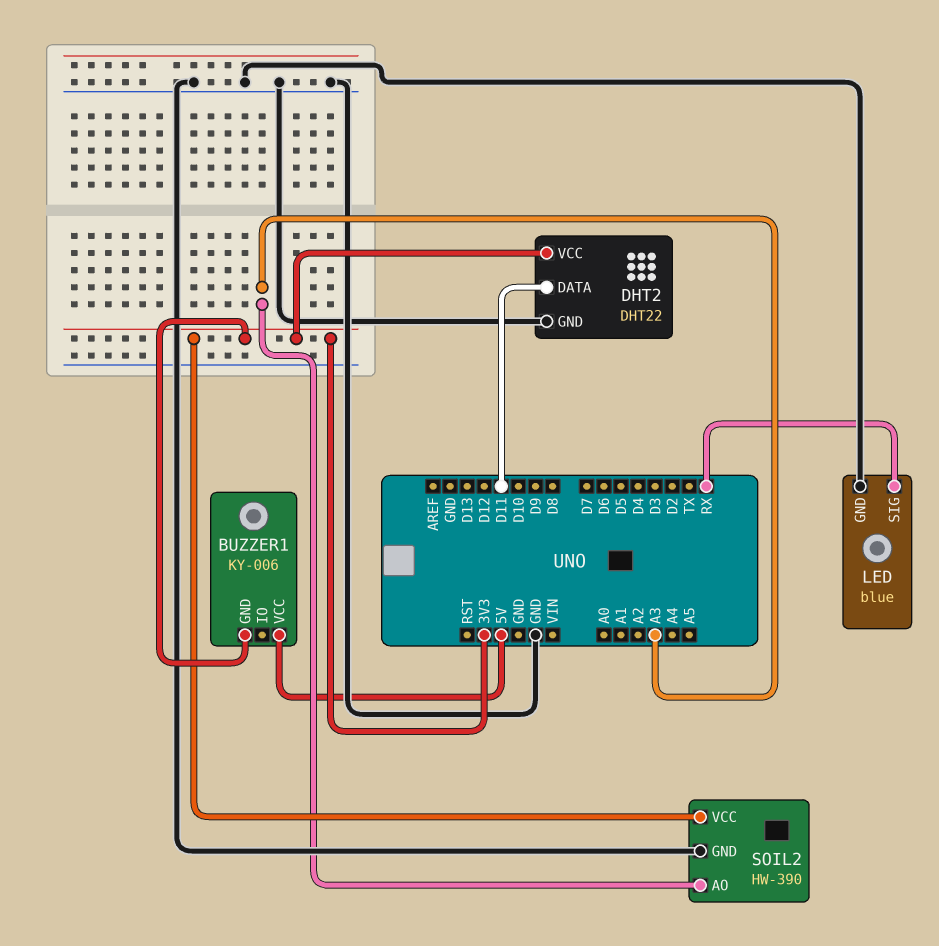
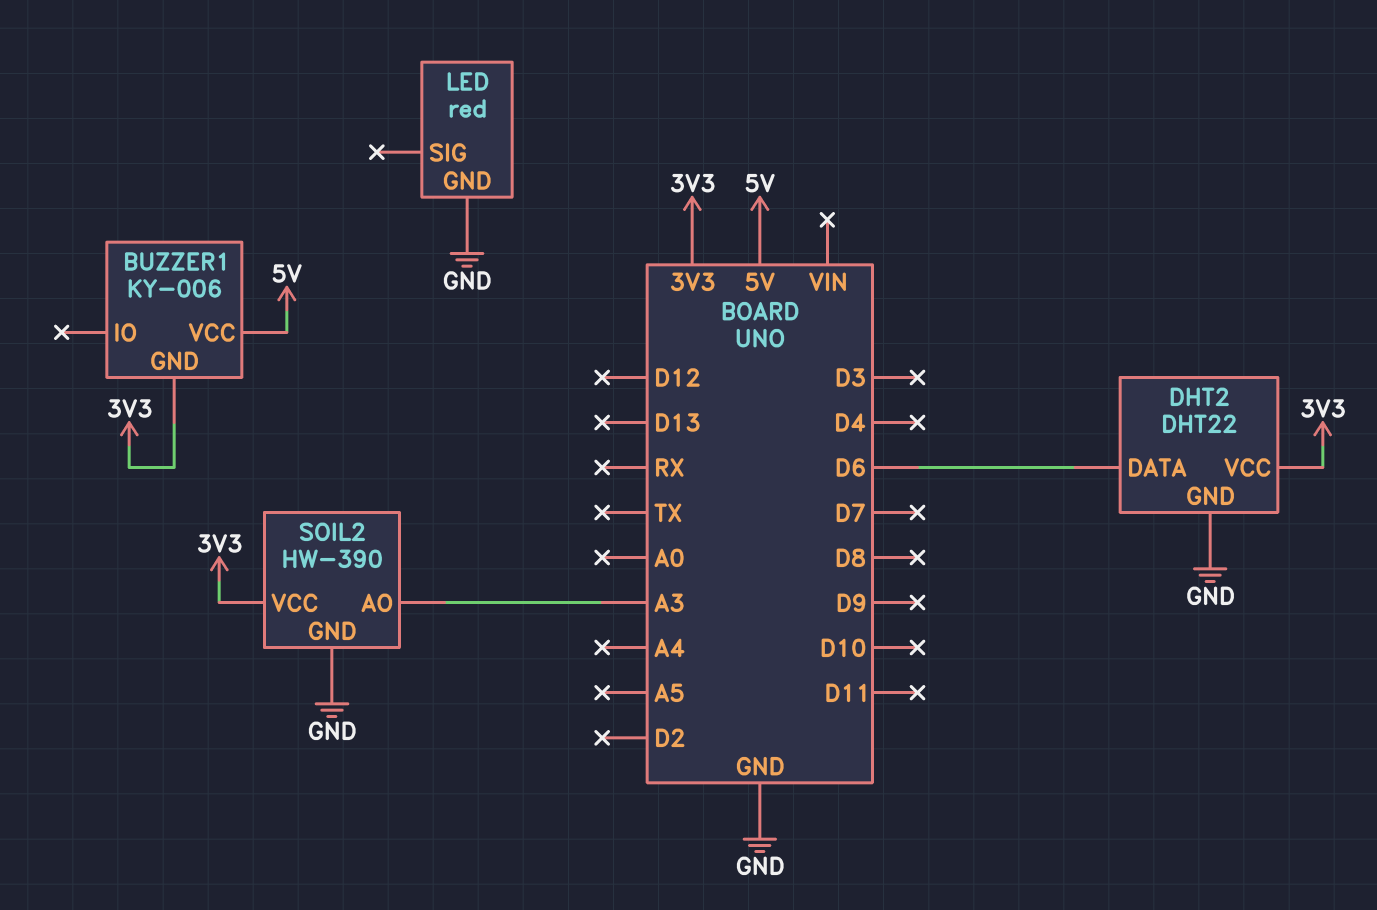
DHT2 pin DATA: D11 -> D6
LED: blue -> red
LED pin SIG: RX -> none

